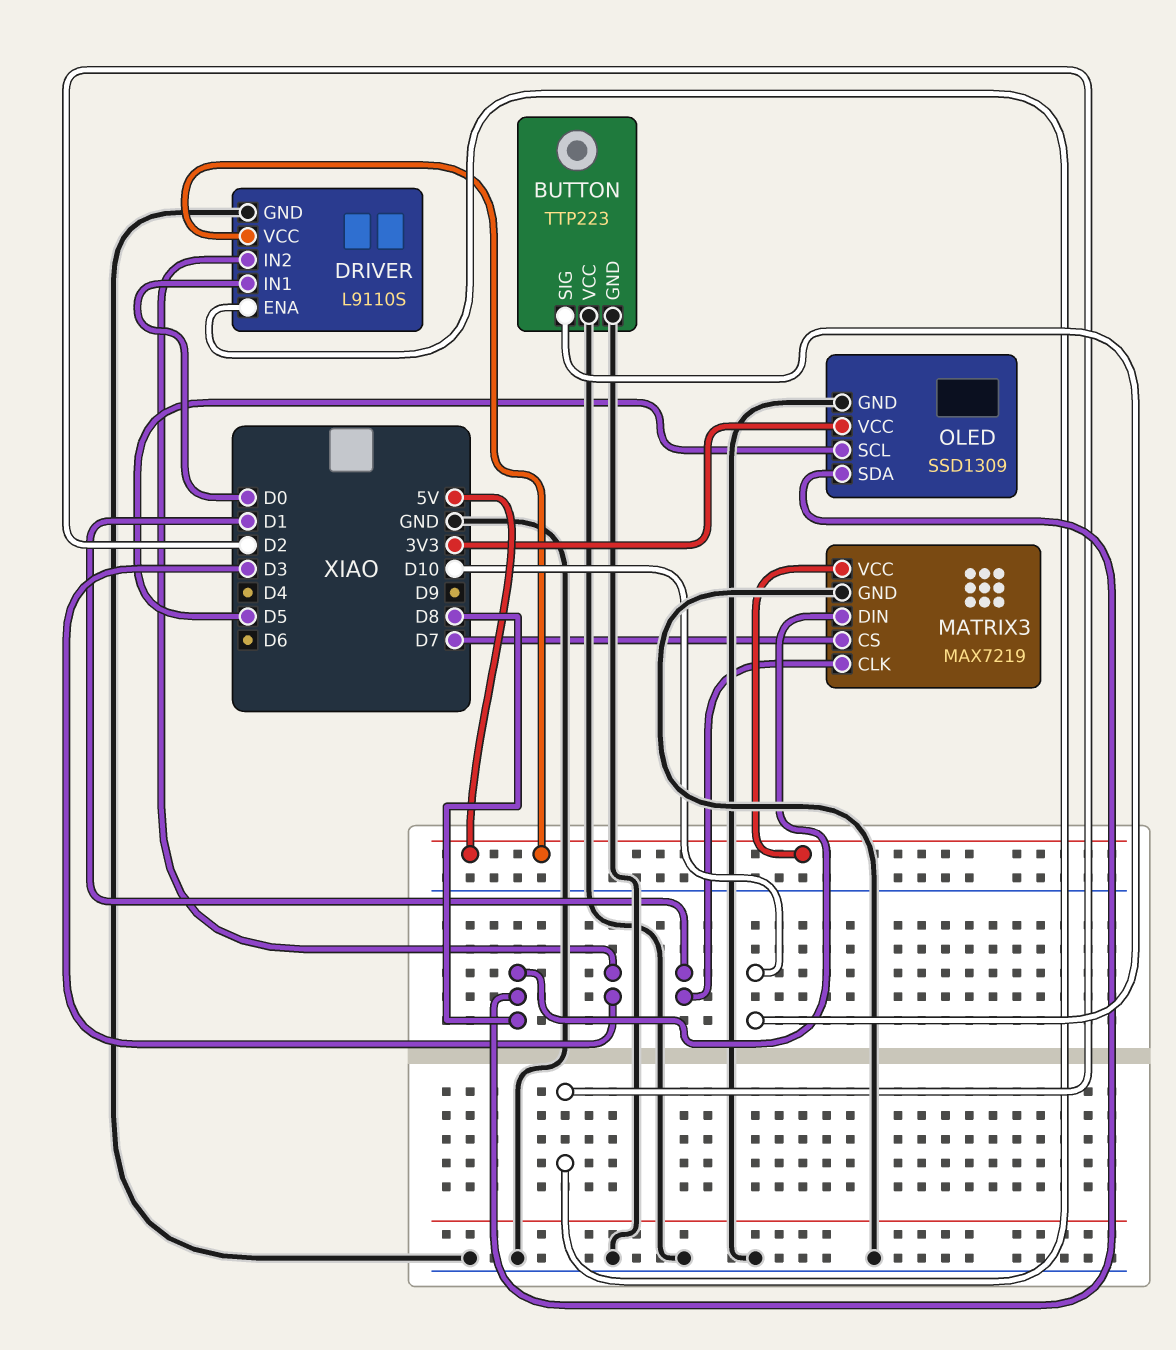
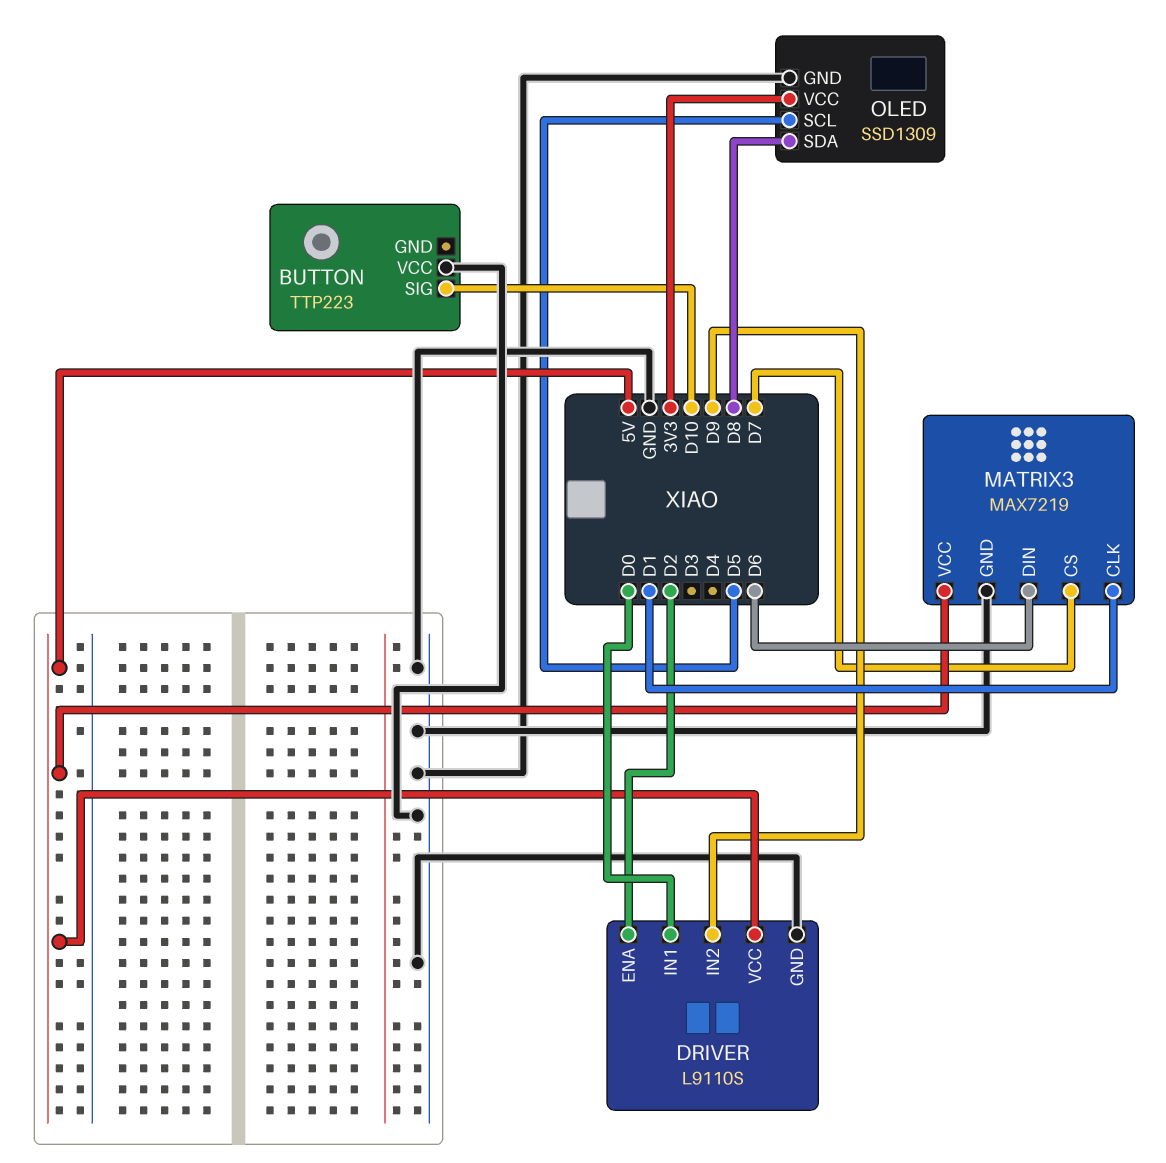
BUTTON pin GND: GND -> none
DRIVER pin IN2: D3 -> D9
MATRIX3 pin DIN: D8 -> D6

